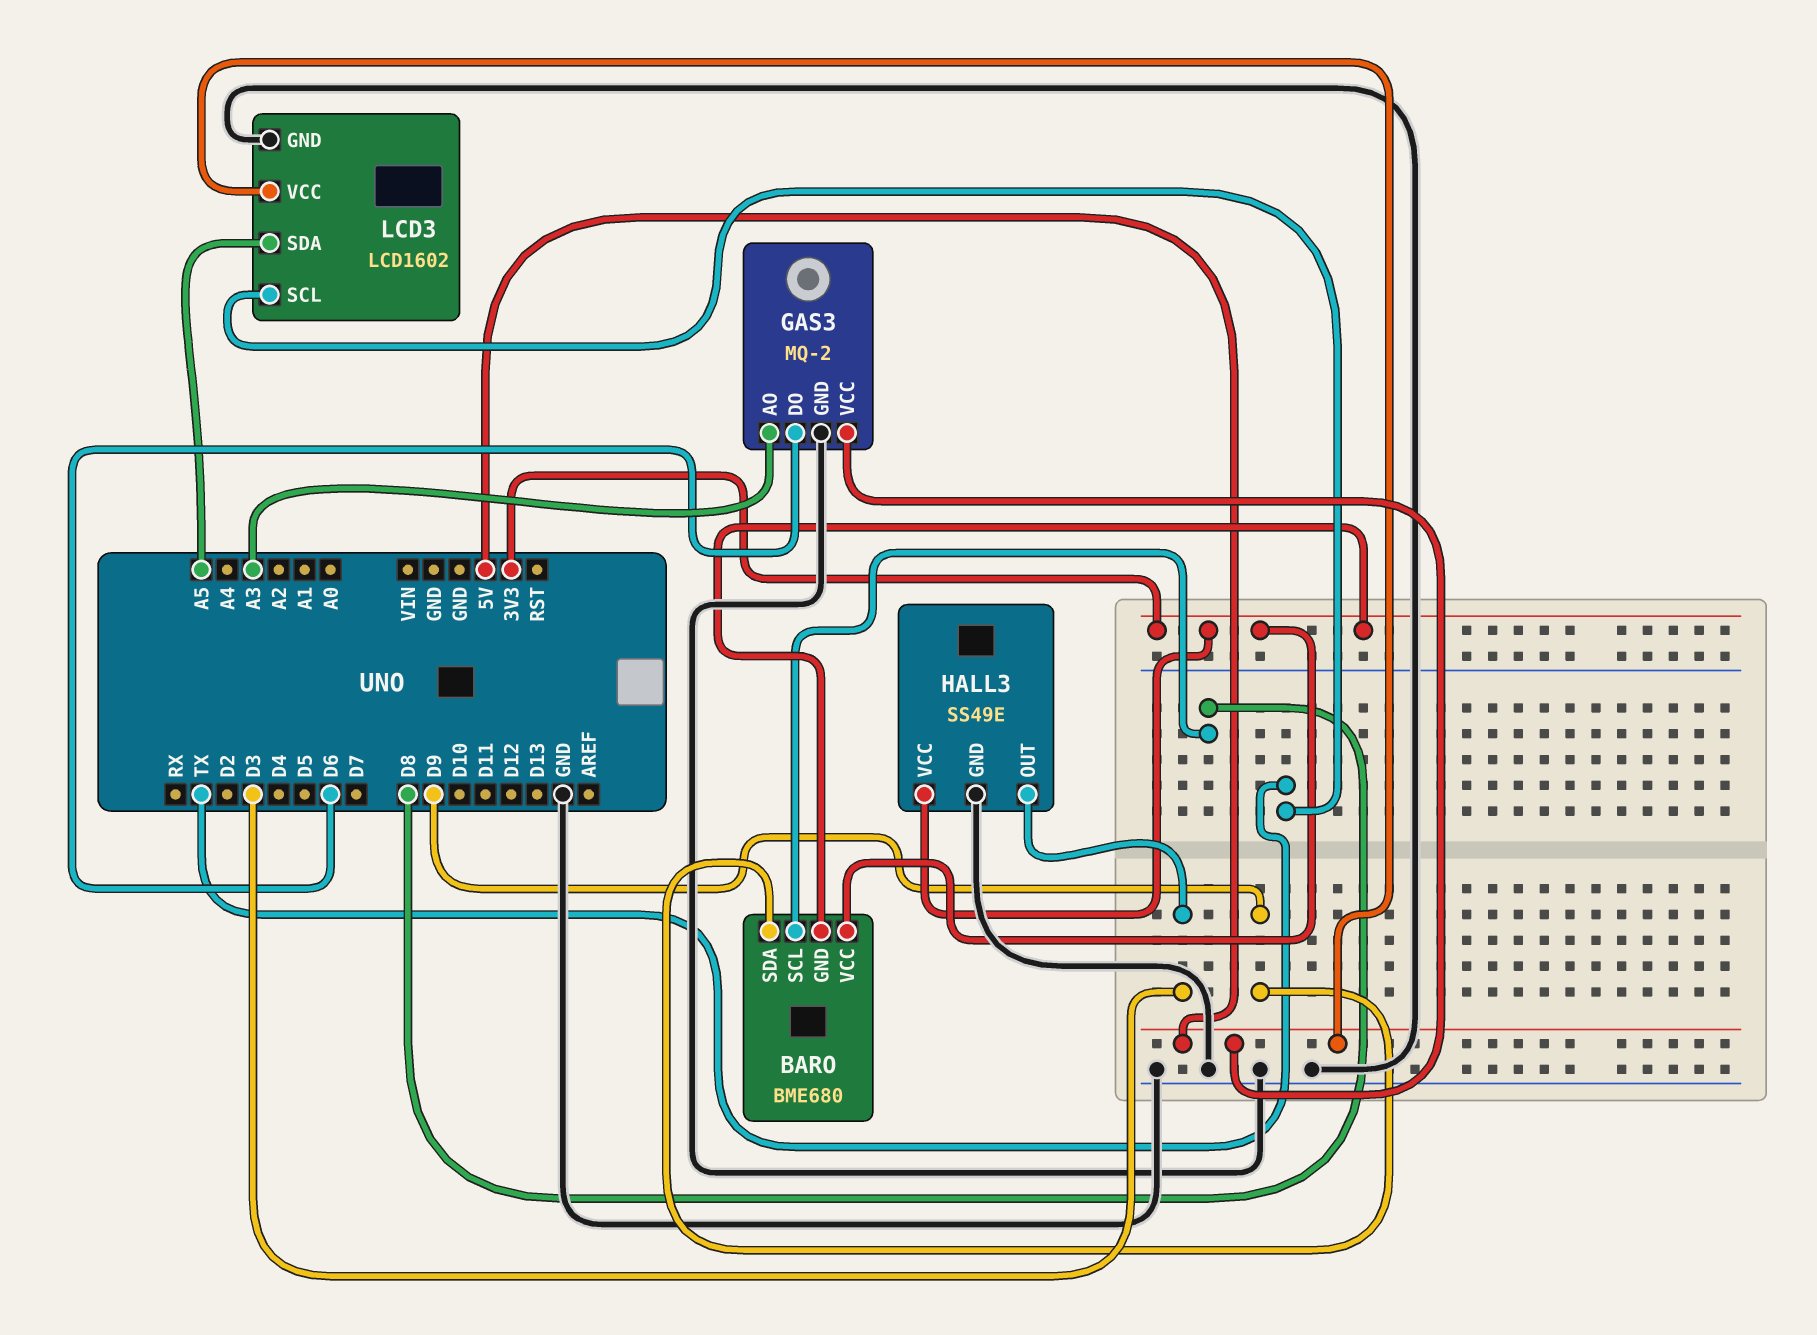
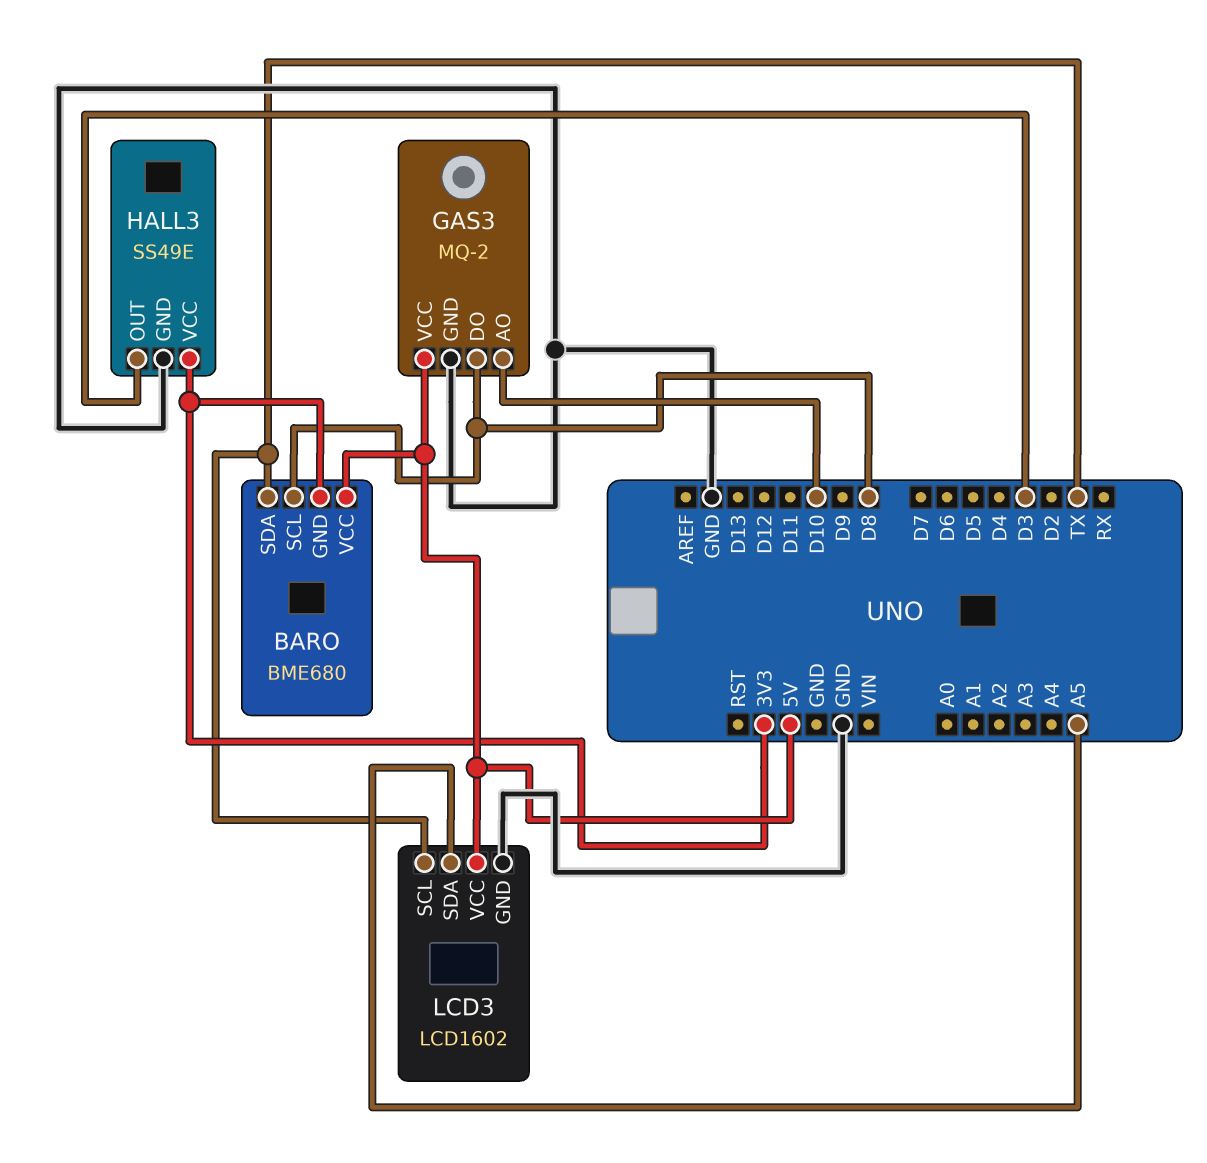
BARO pin SDA: D9 -> TX
BARO pin VCC: 3V3 -> 5V
GAS3 pin AO: A3 -> D10
GAS3 pin DO: D6 -> D8

